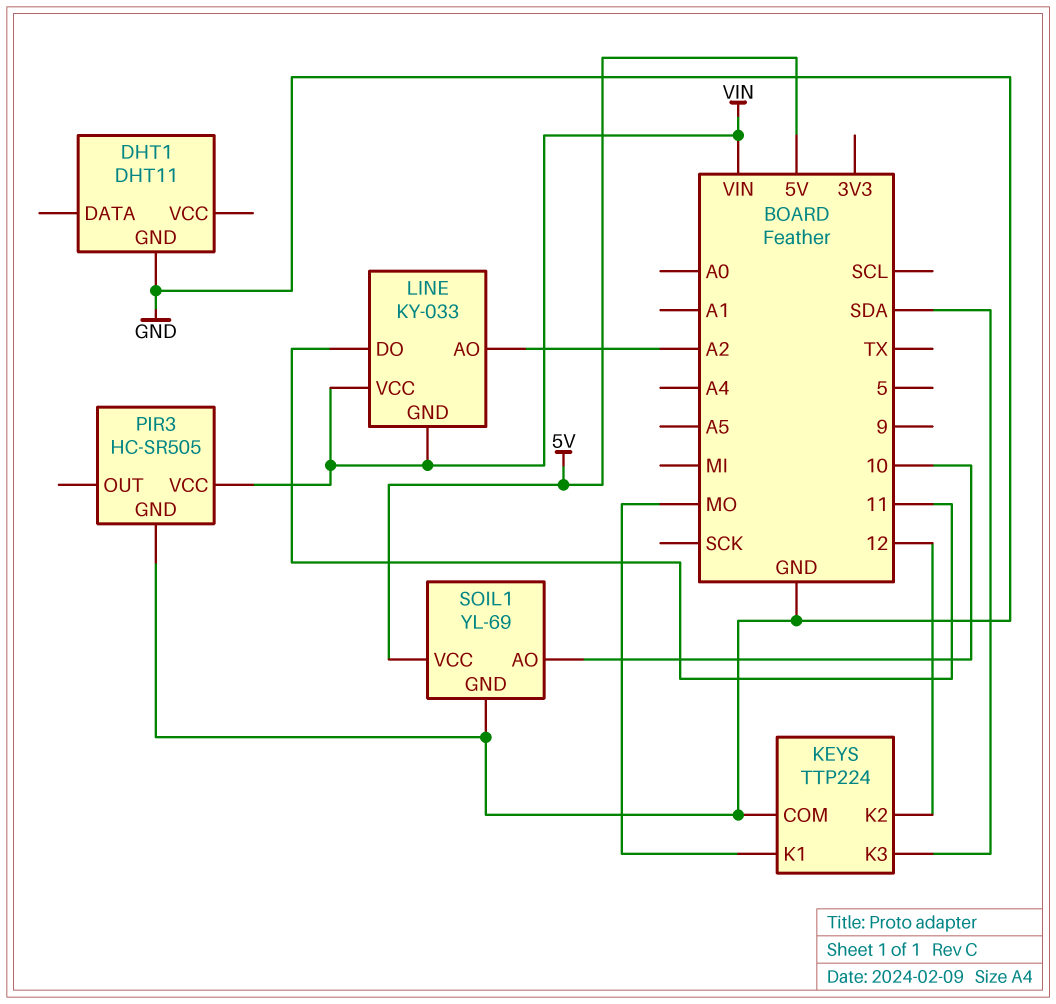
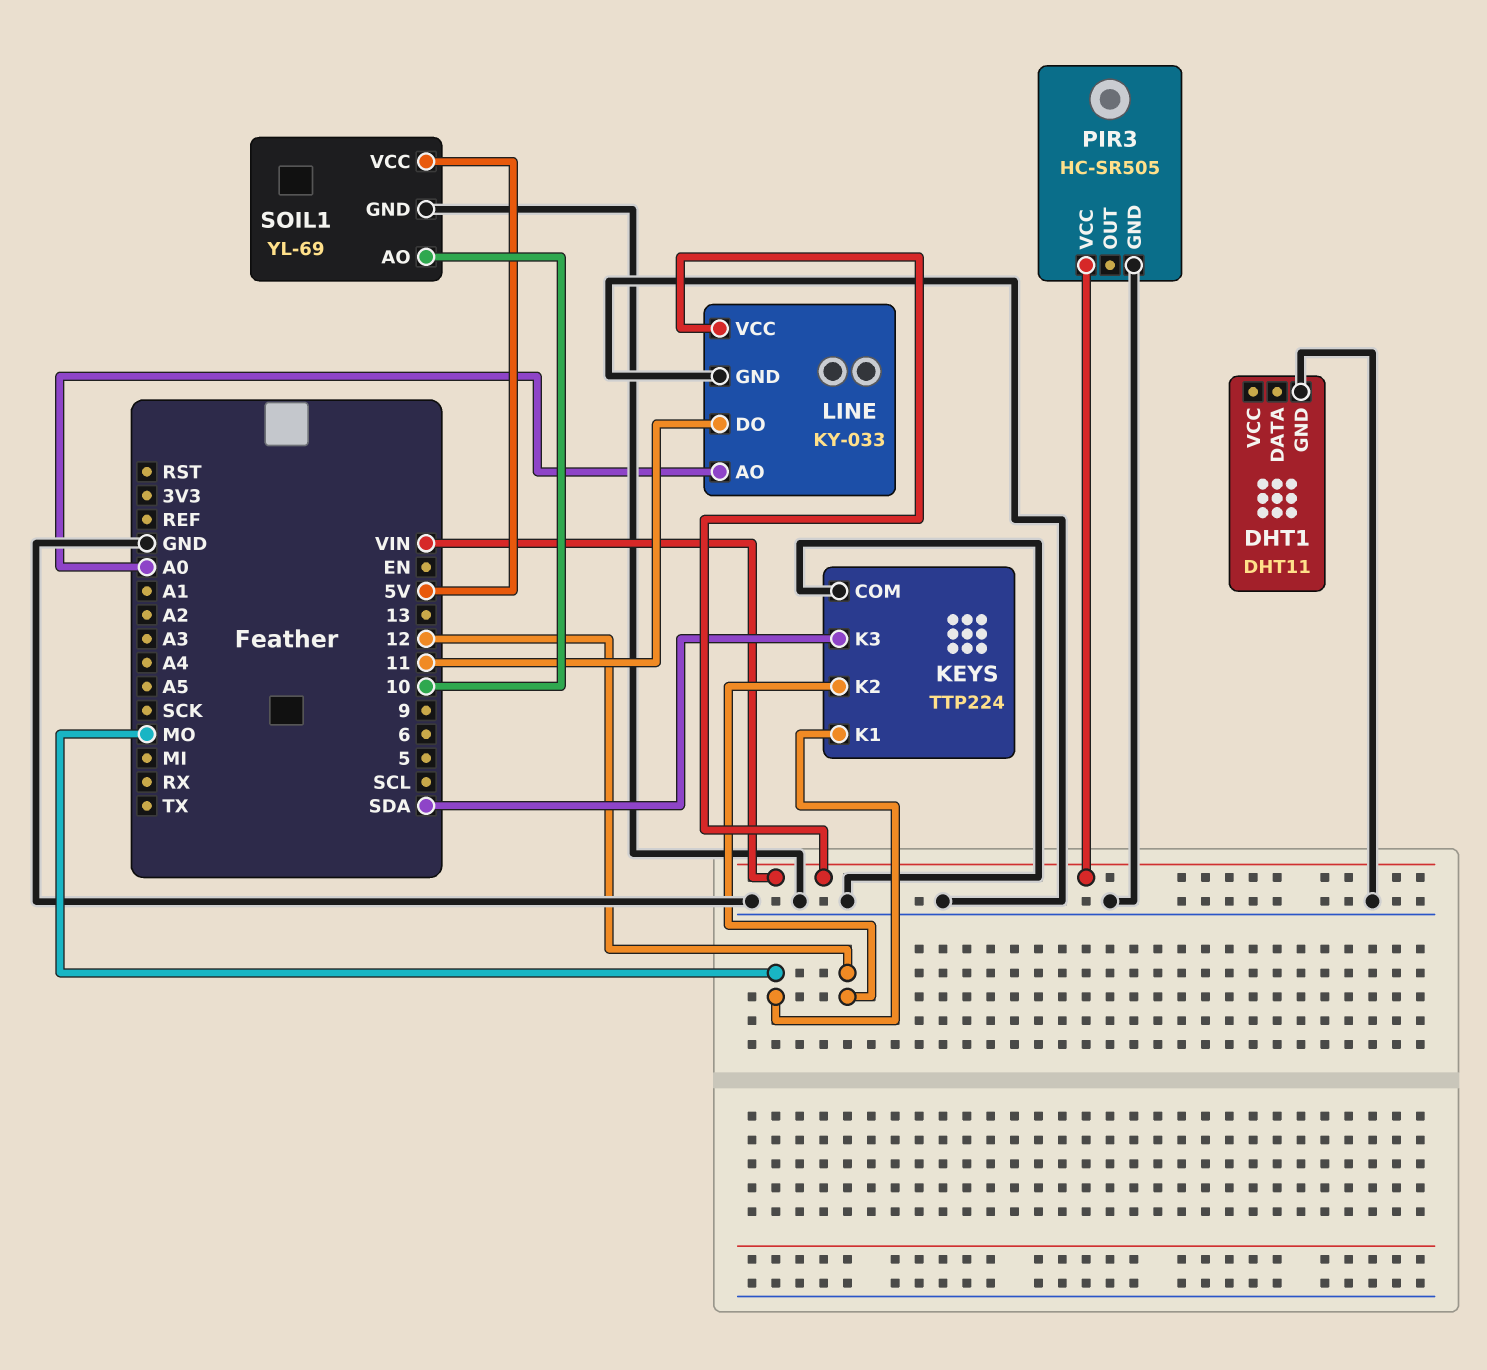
LINE pin AO: A2 -> A0
LINE pin GND: VIN -> GND

